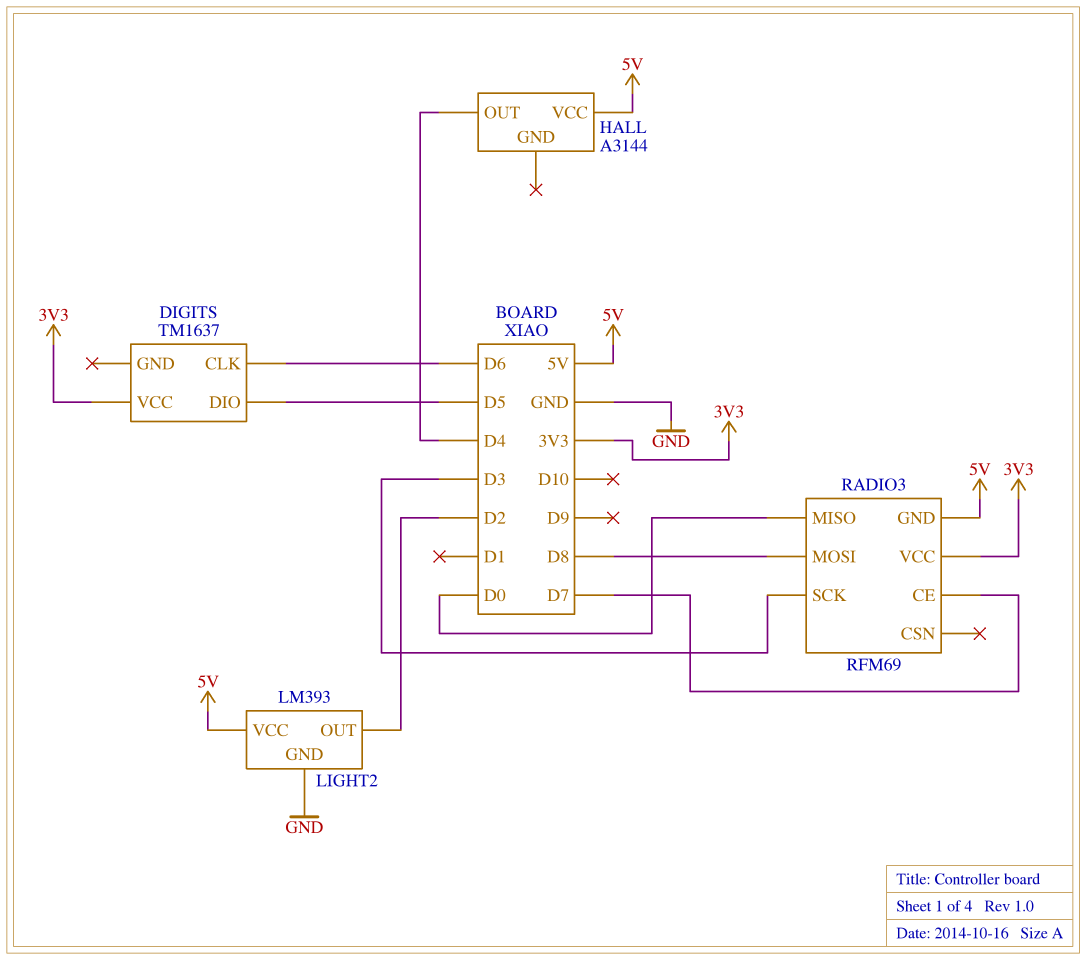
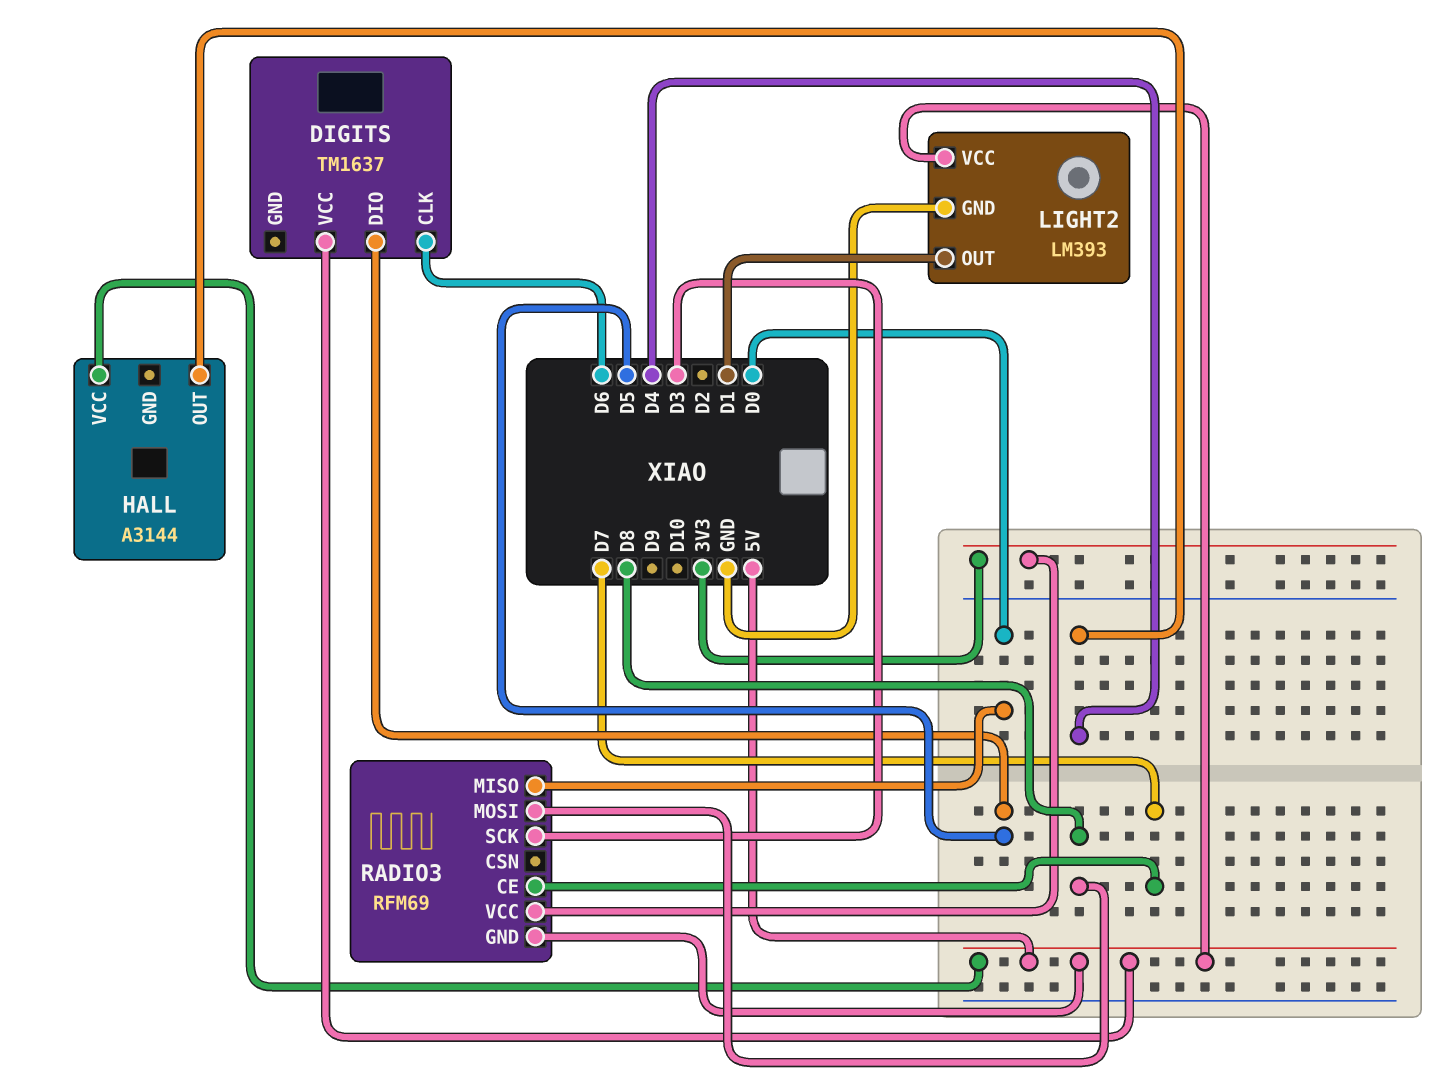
DIGITS pin VCC: 3V3 -> 5V
LIGHT2 pin OUT: D2 -> D1

